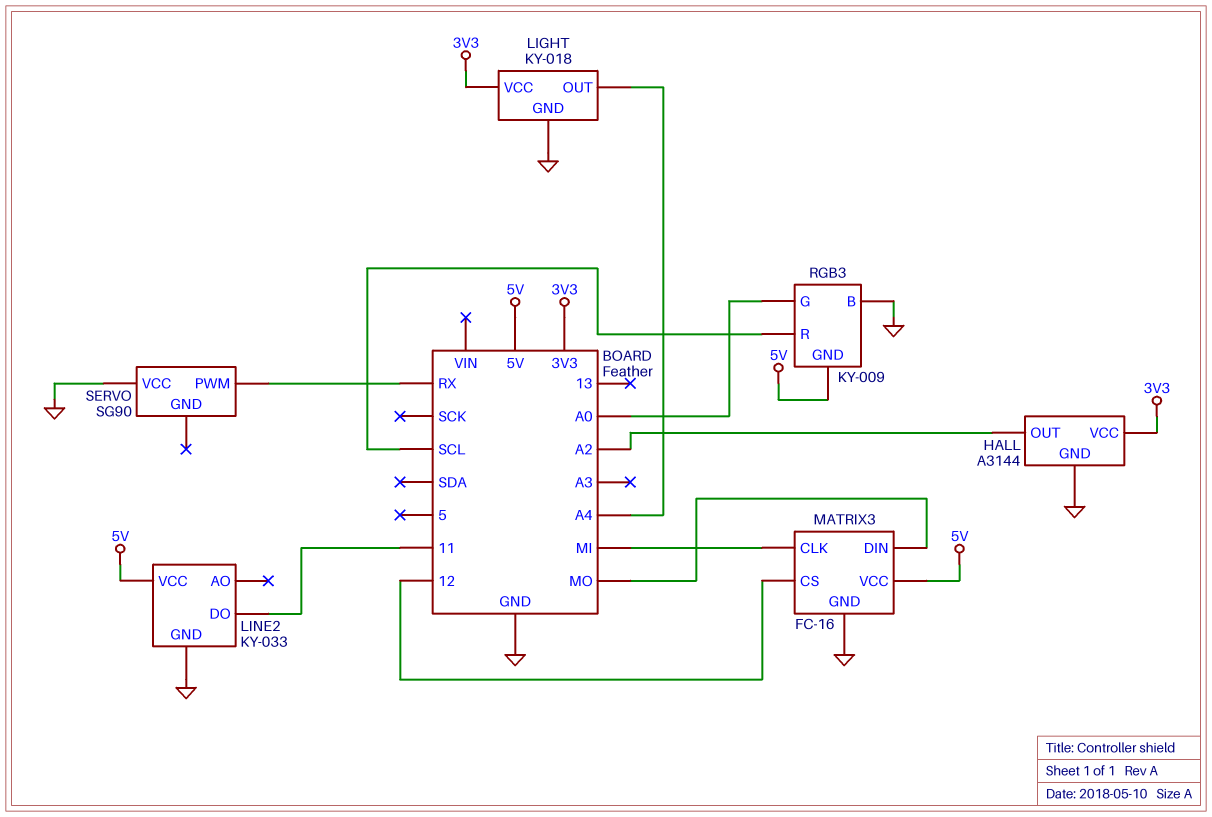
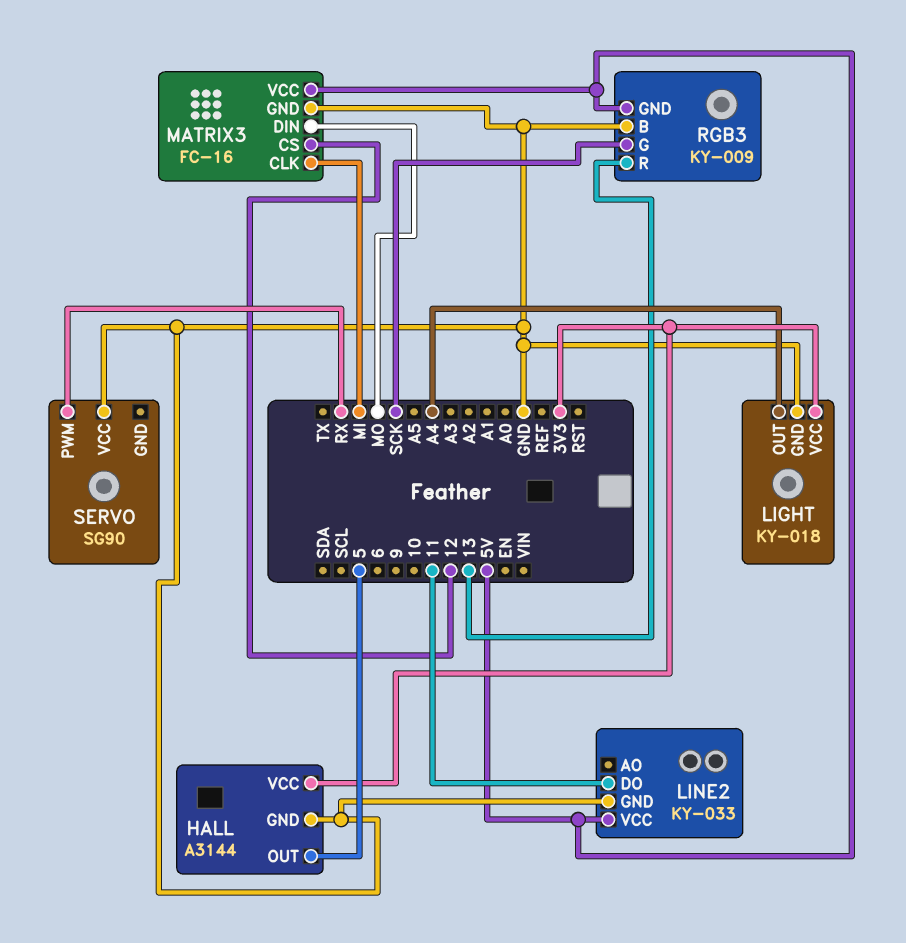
HALL pin OUT: A2 -> 5
RGB3 pin G: A0 -> SCK
RGB3 pin R: SCL -> 13

